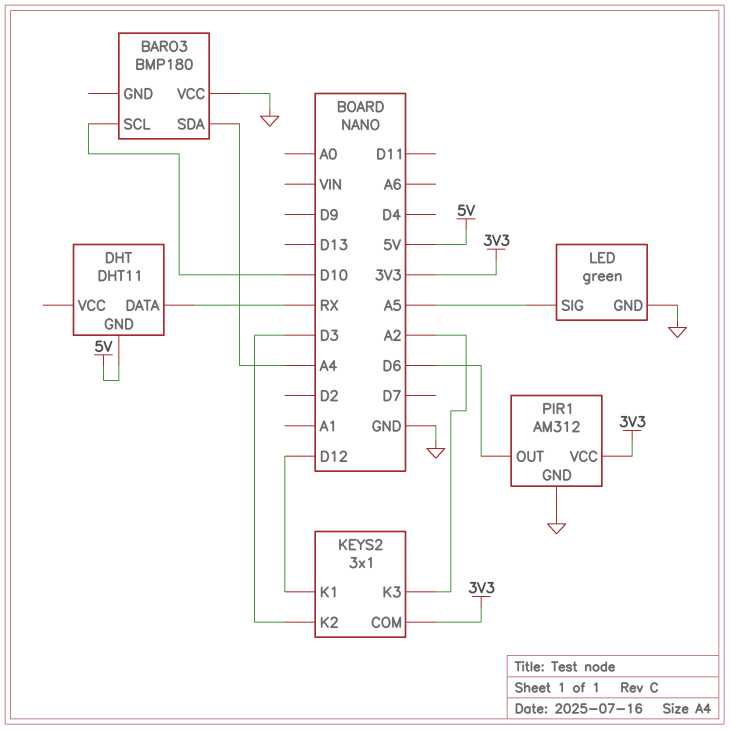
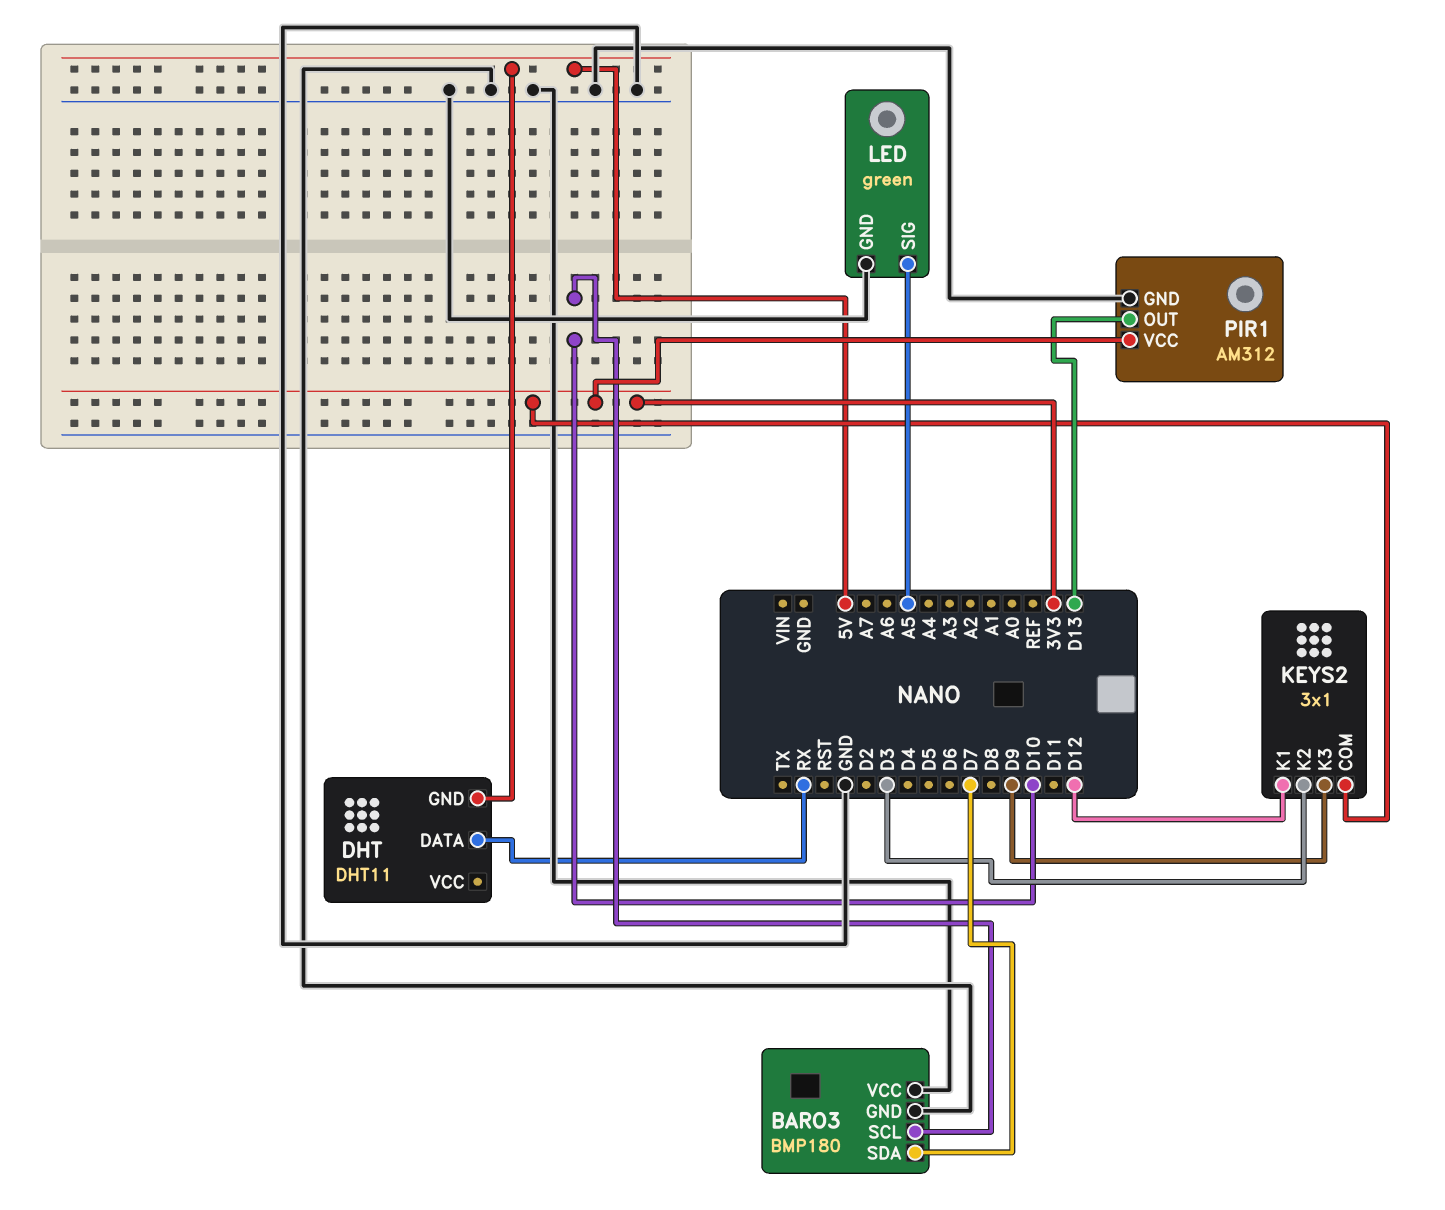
BARO3 pin GND: none -> GND
BARO3 pin SDA: A4 -> D7
KEYS2 pin K3: A2 -> D9
PIR1 pin OUT: D6 -> D13

